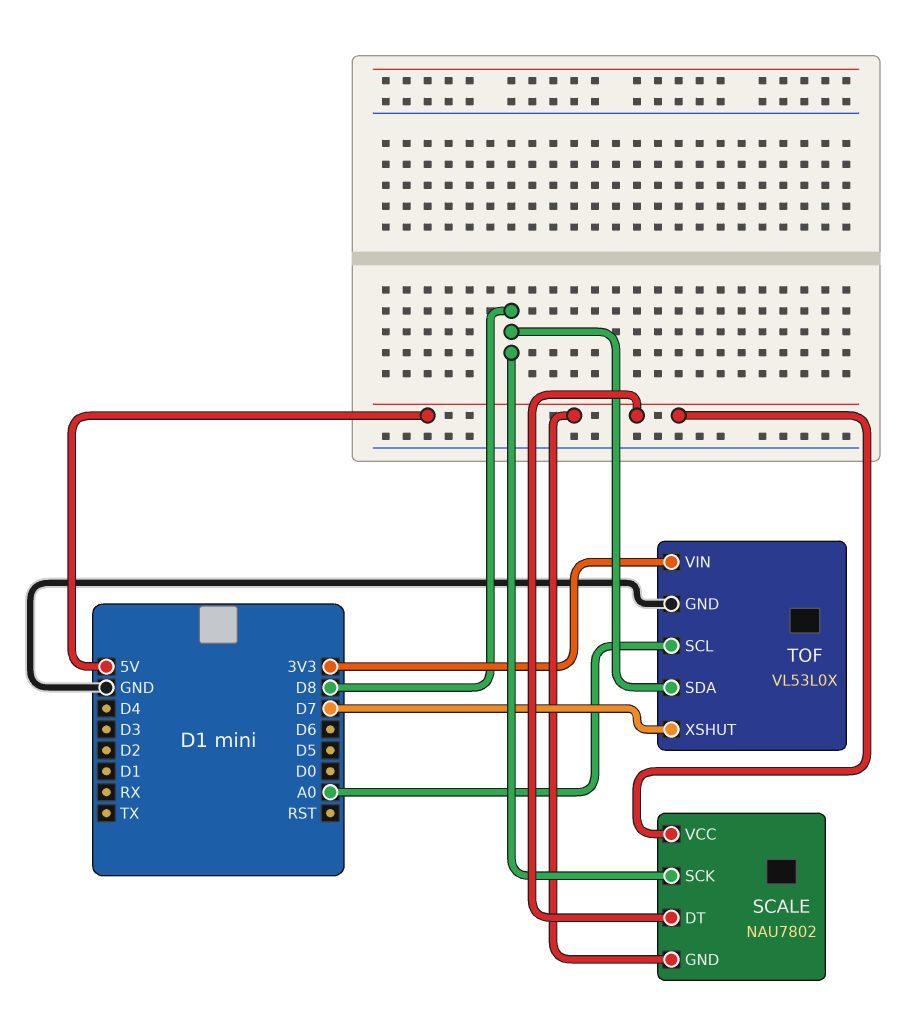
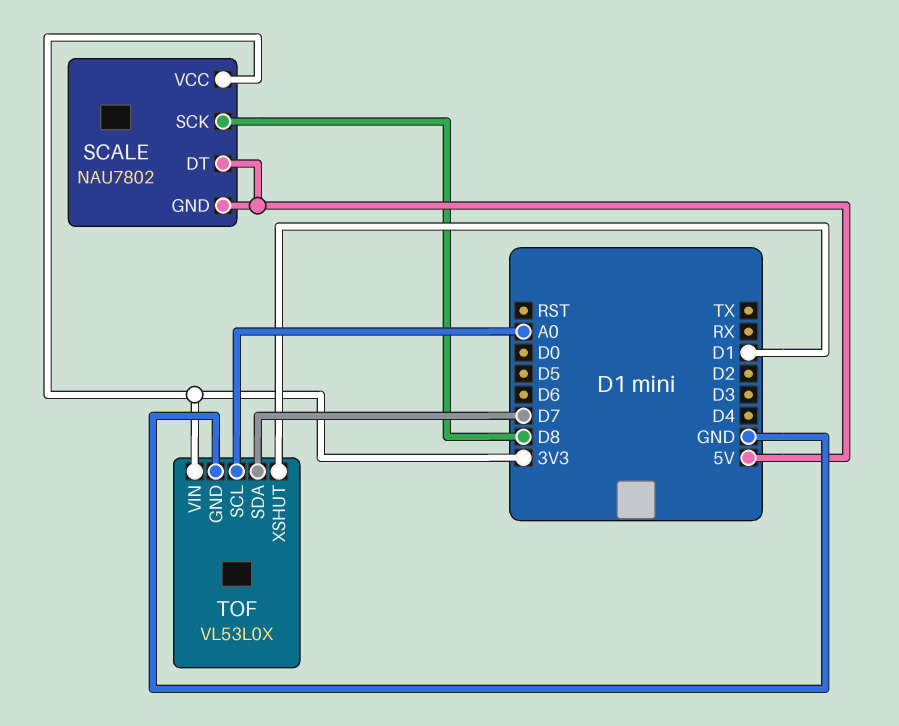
SCALE pin VCC: 5V -> 3V3
TOF pin SDA: D8 -> D7
TOF pin XSHUT: D7 -> D1

